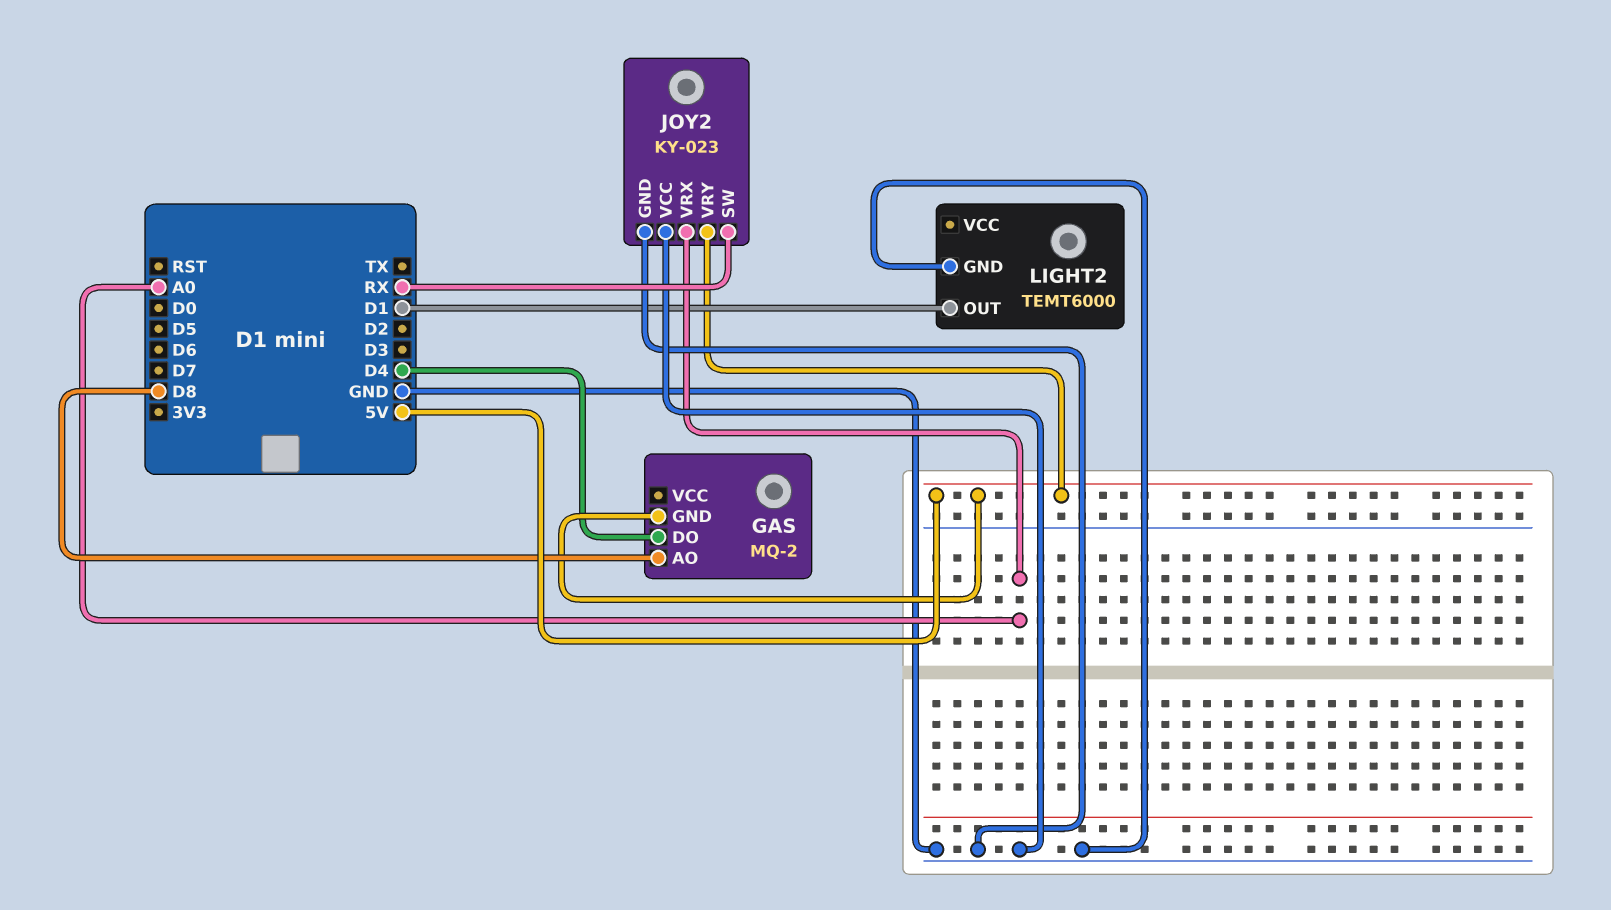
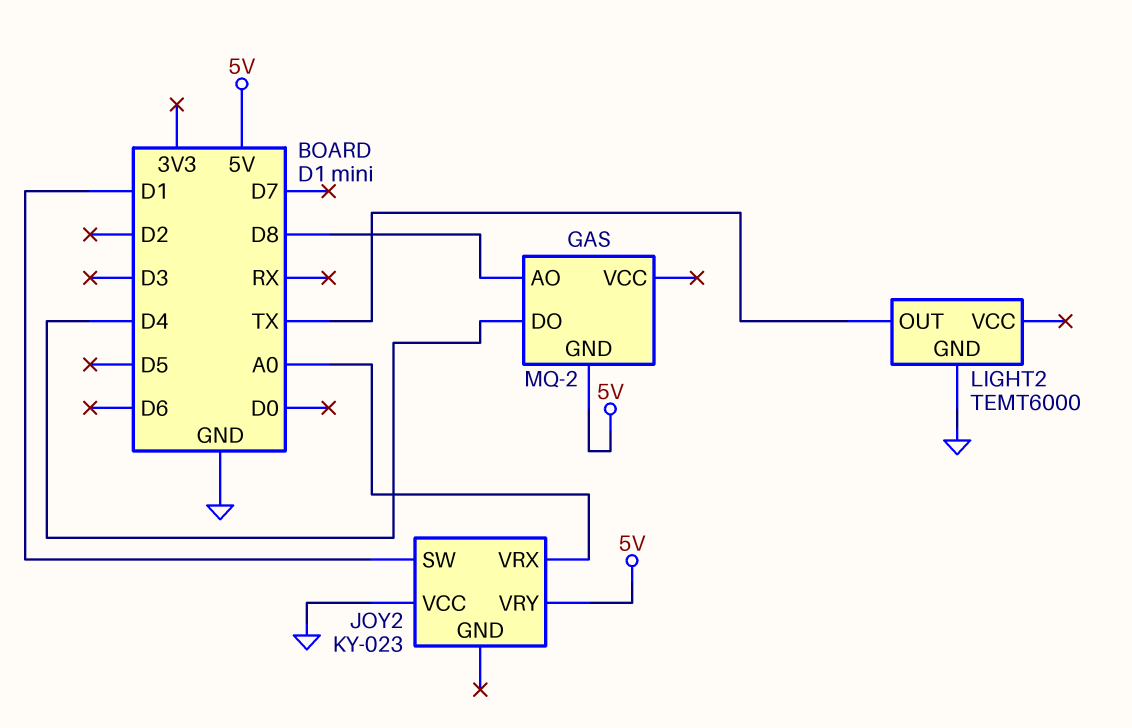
JOY2 pin GND: GND -> none
JOY2 pin SW: RX -> D1
LIGHT2 pin OUT: D1 -> TX

